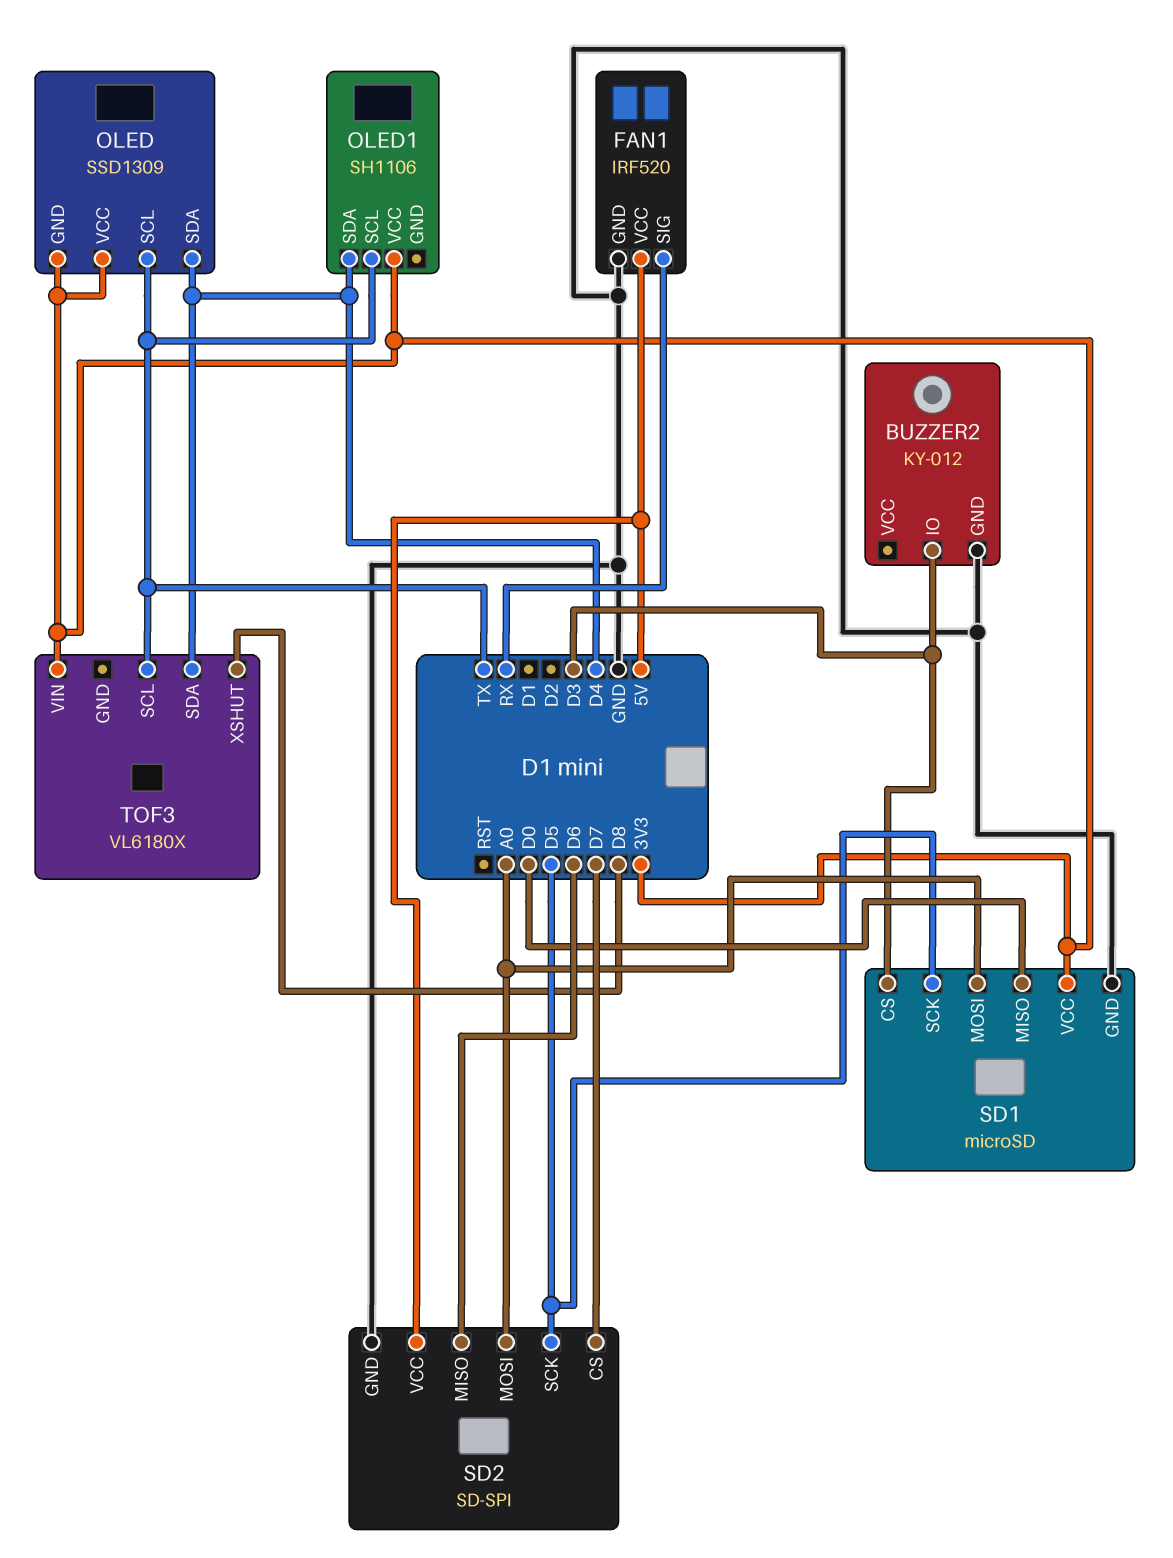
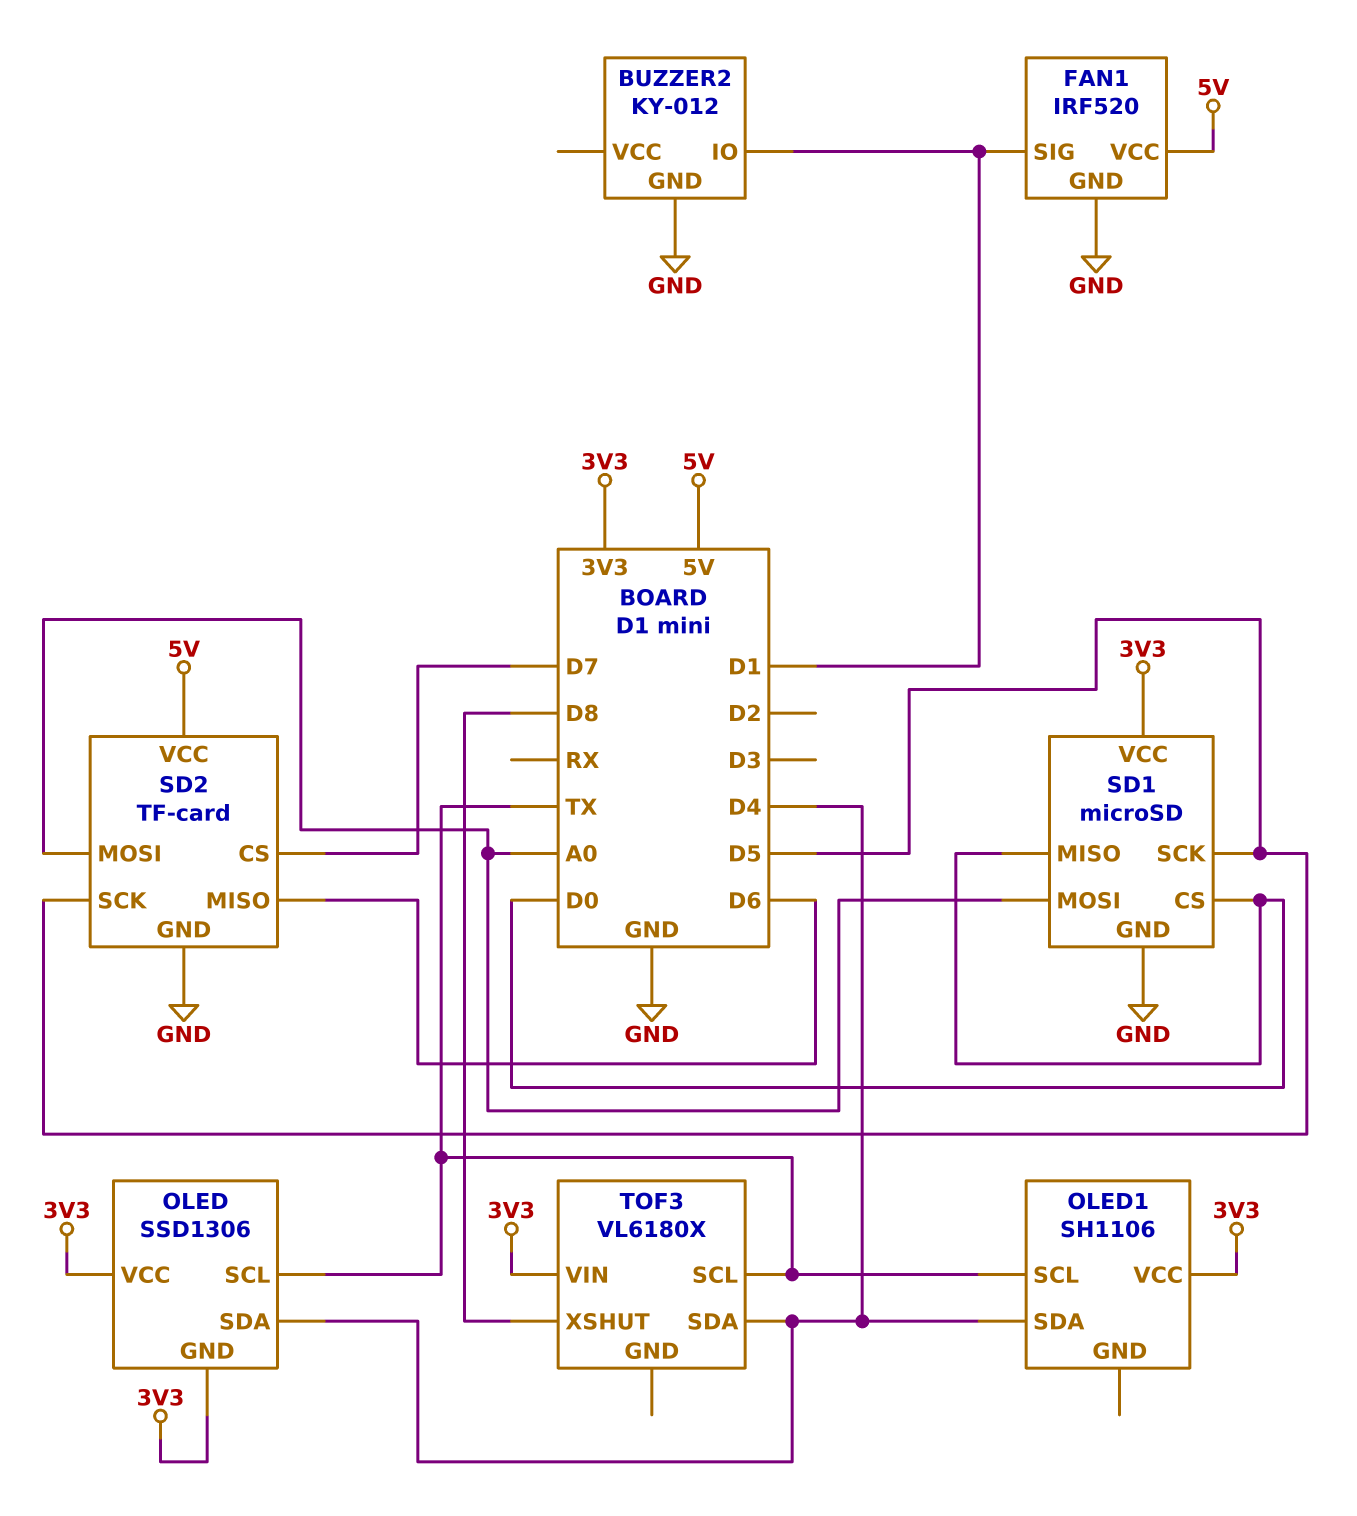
BUZZER2 pin IO: D3 -> D1
FAN1 pin SIG: RX -> D1
OLED: SSD1309 -> SSD1306
SD1 pin CS: D3 -> D0
SD2: SD-SPI -> TF-card

